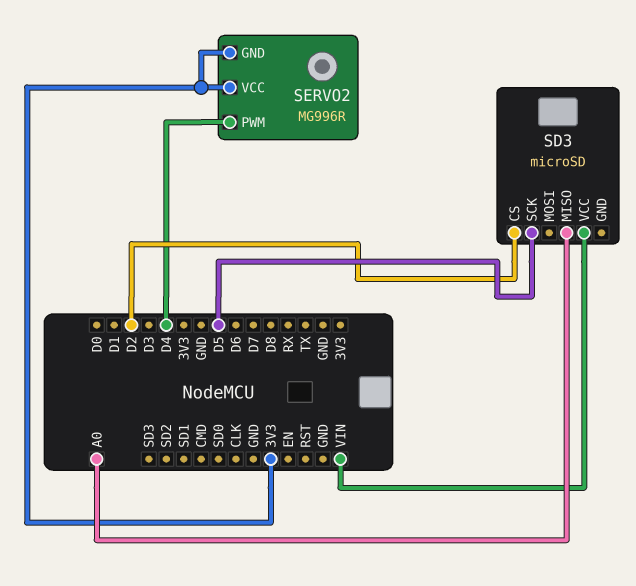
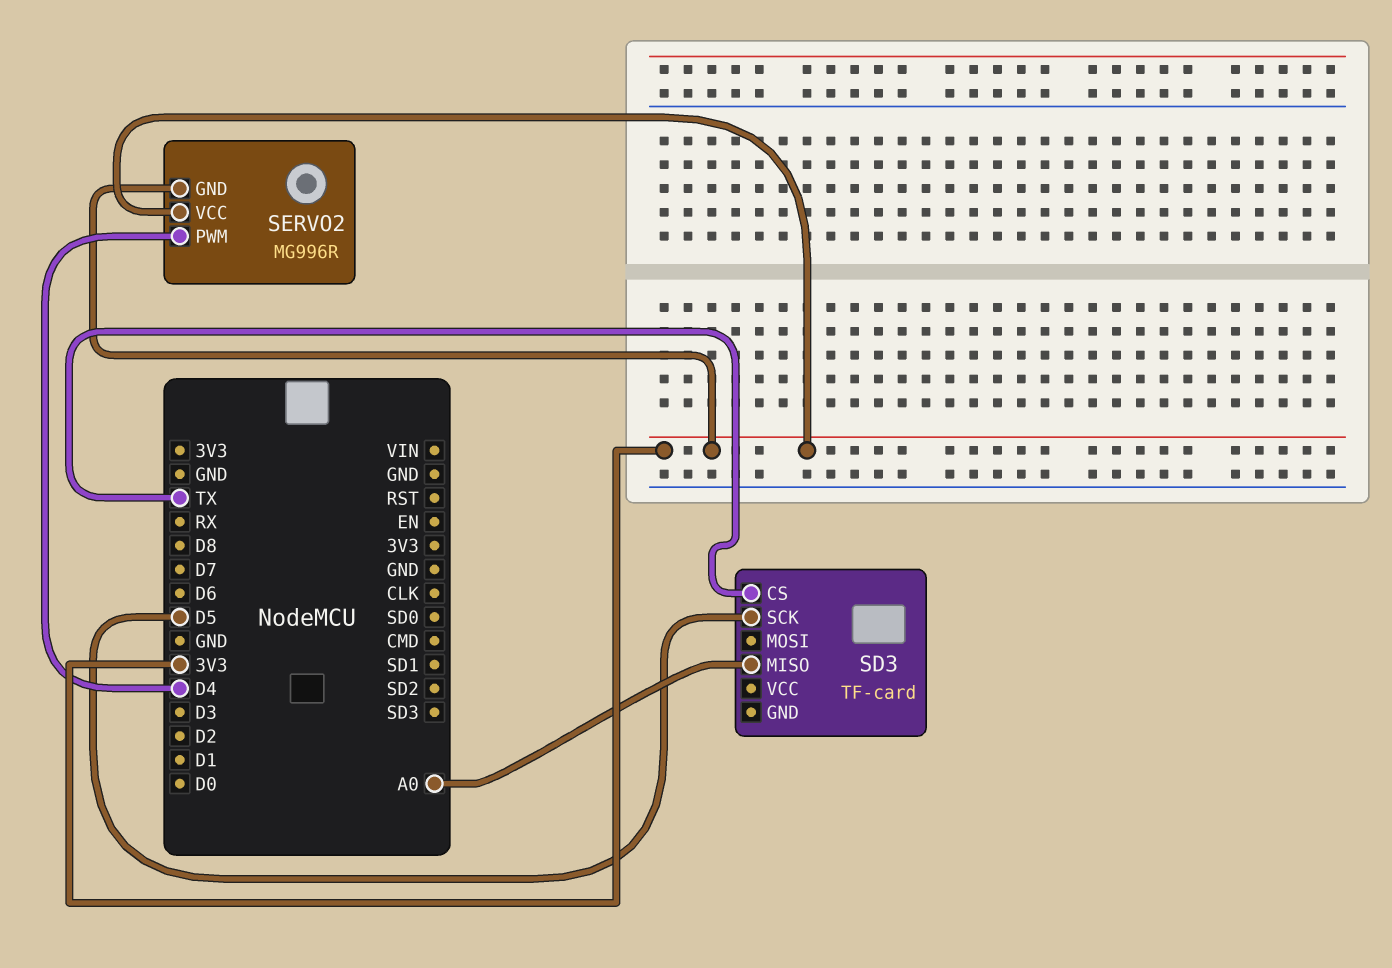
SD3: microSD -> TF-card
SD3 pin CS: D2 -> TX
SD3 pin VCC: VIN -> none

